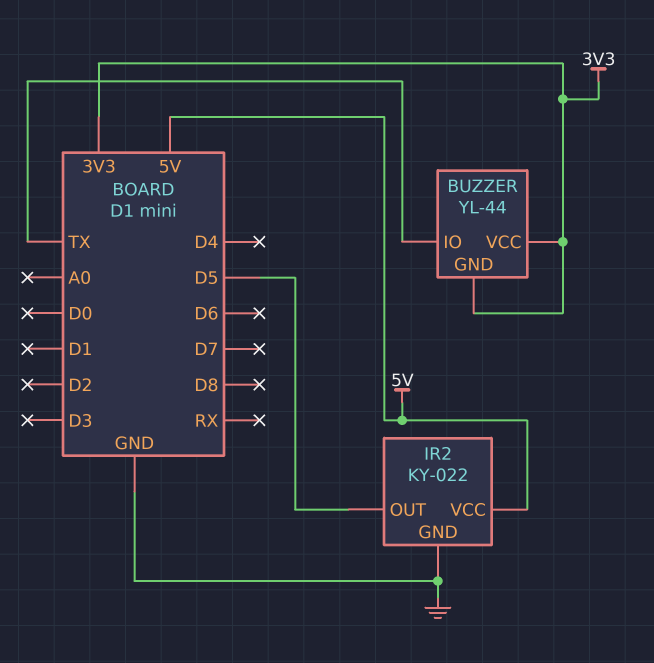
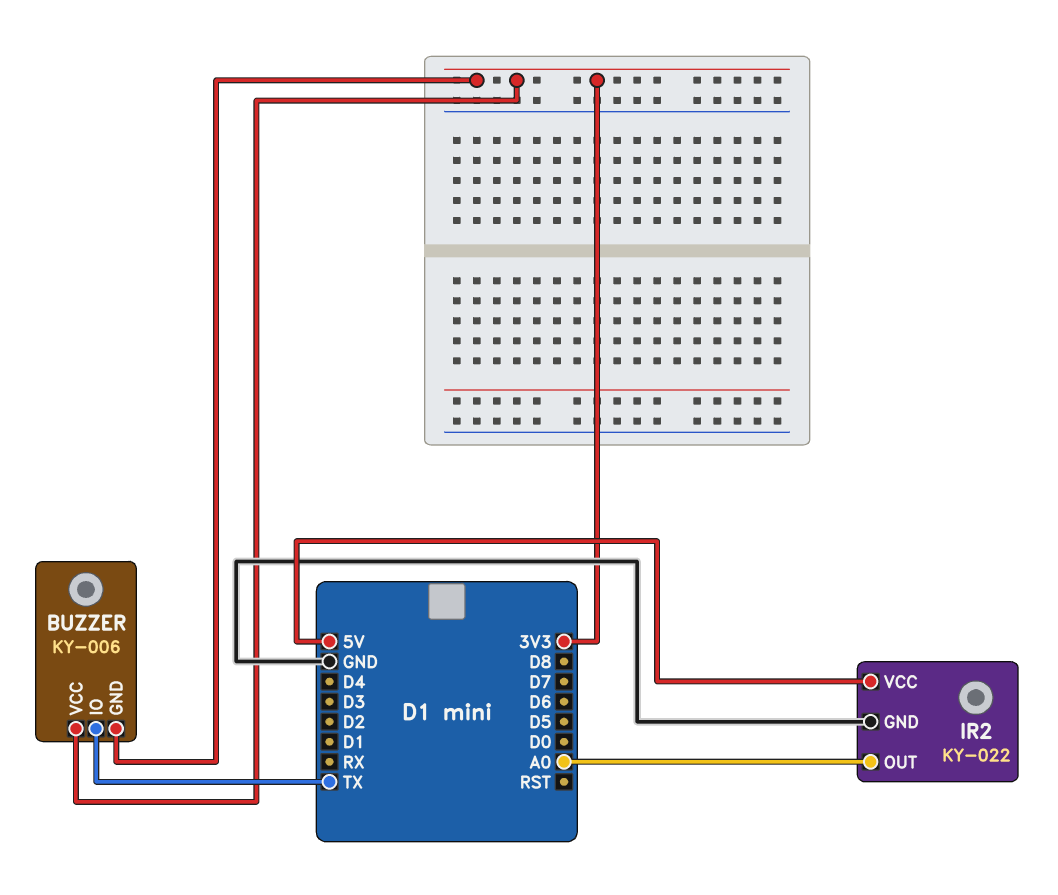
BUZZER: YL-44 -> KY-006
IR2 pin OUT: D5 -> A0

